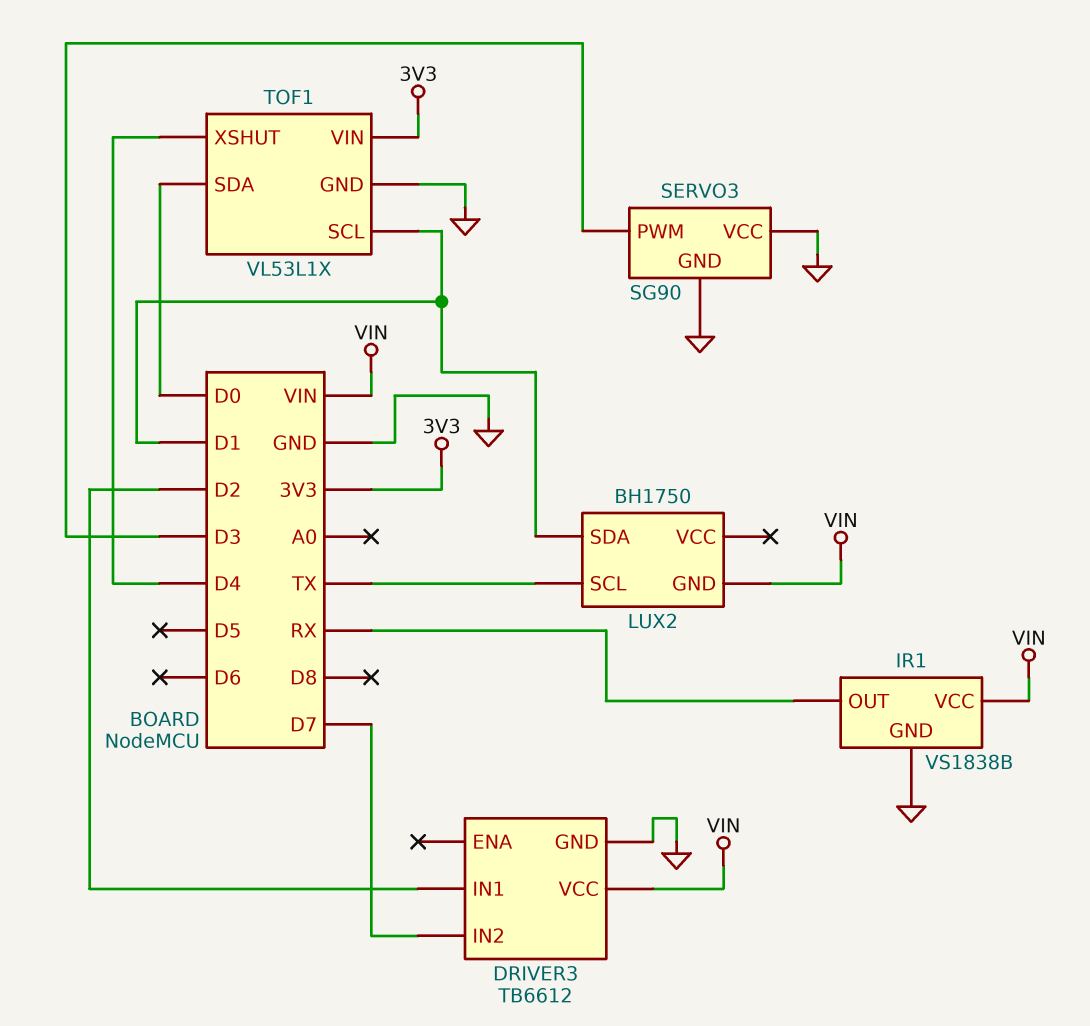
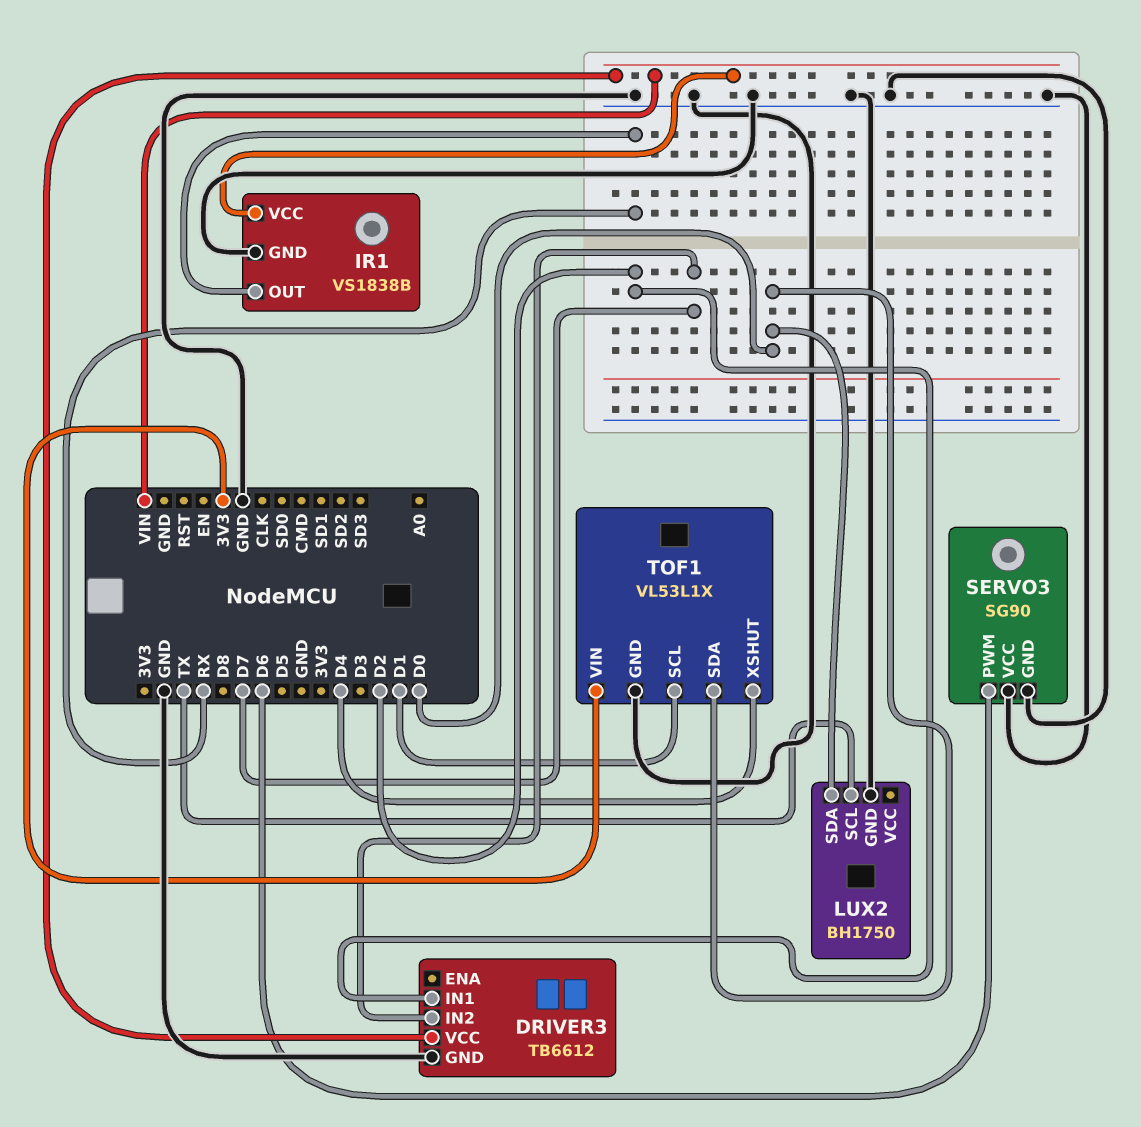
LUX2 pin GND: VIN -> GND
LUX2 pin SDA: D1 -> D0
SERVO3 pin PWM: D3 -> D6

